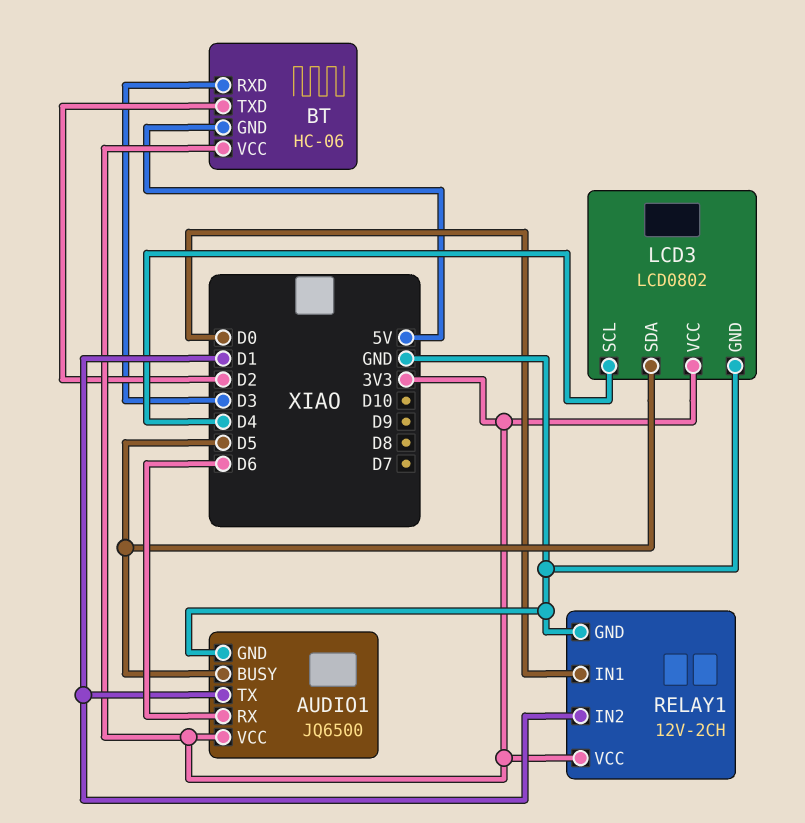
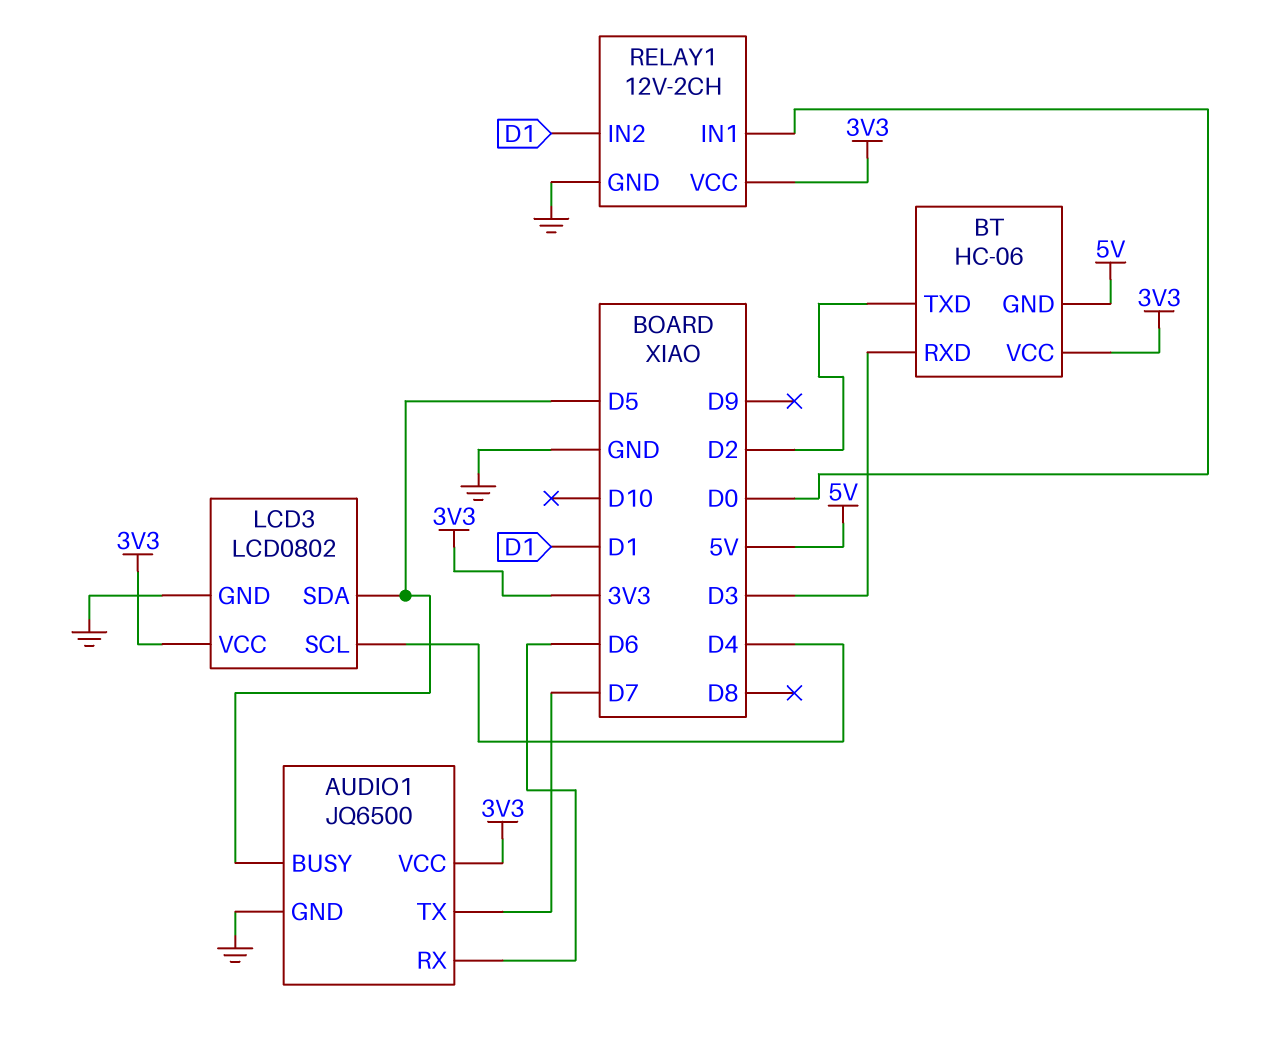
AUDIO1 pin TX: D1 -> D7

